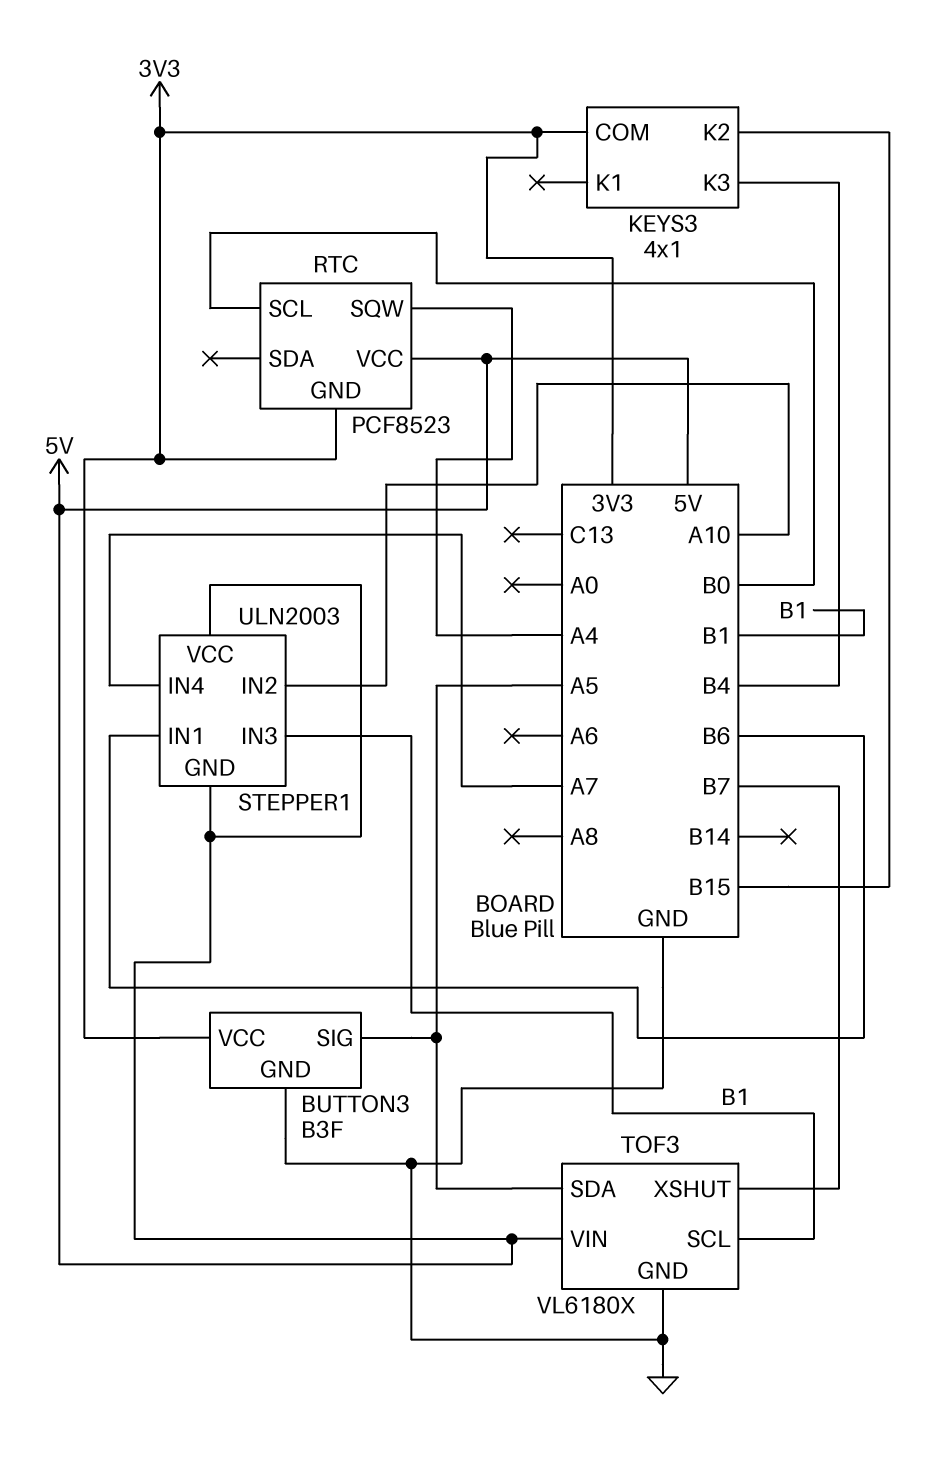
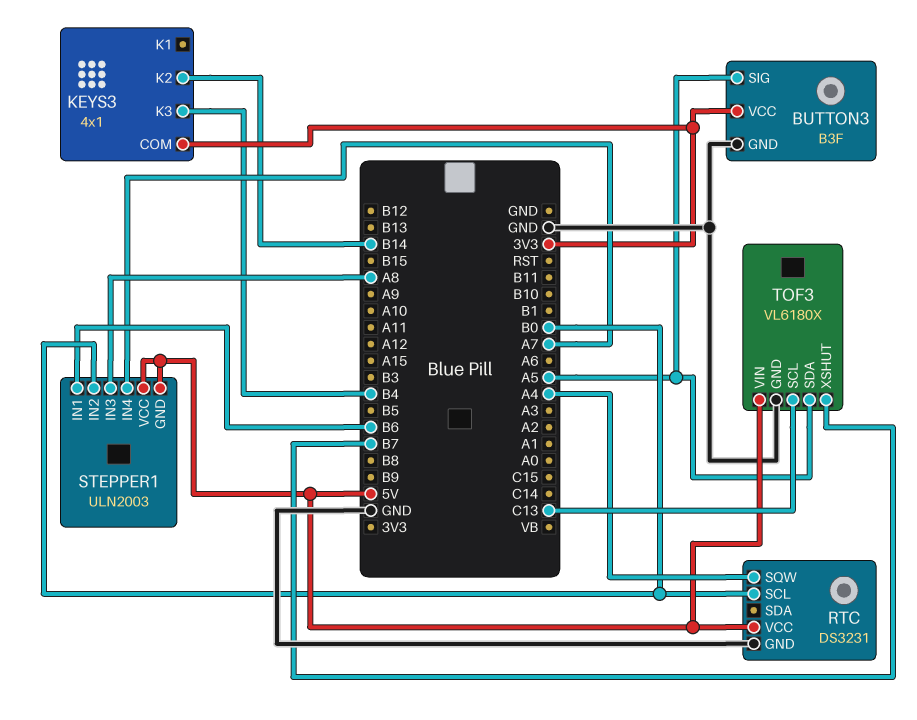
KEYS3 pin K2: B15 -> B14
RTC: PCF8523 -> DS3231
RTC pin GND: 3V3 -> GND
STEPPER1 pin IN2: A10 -> B0
STEPPER1 pin IN3: B1 -> A8
TOF3 pin SCL: B1 -> C13

